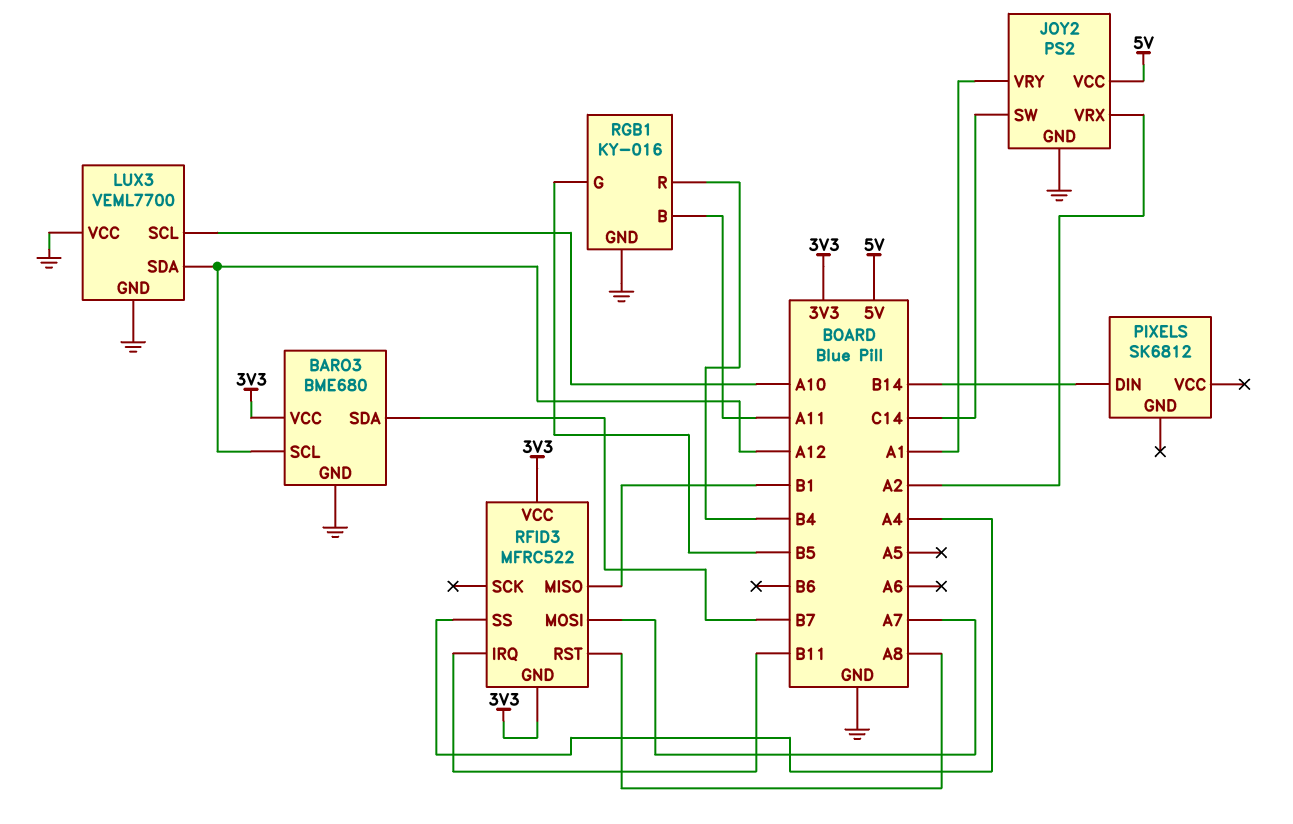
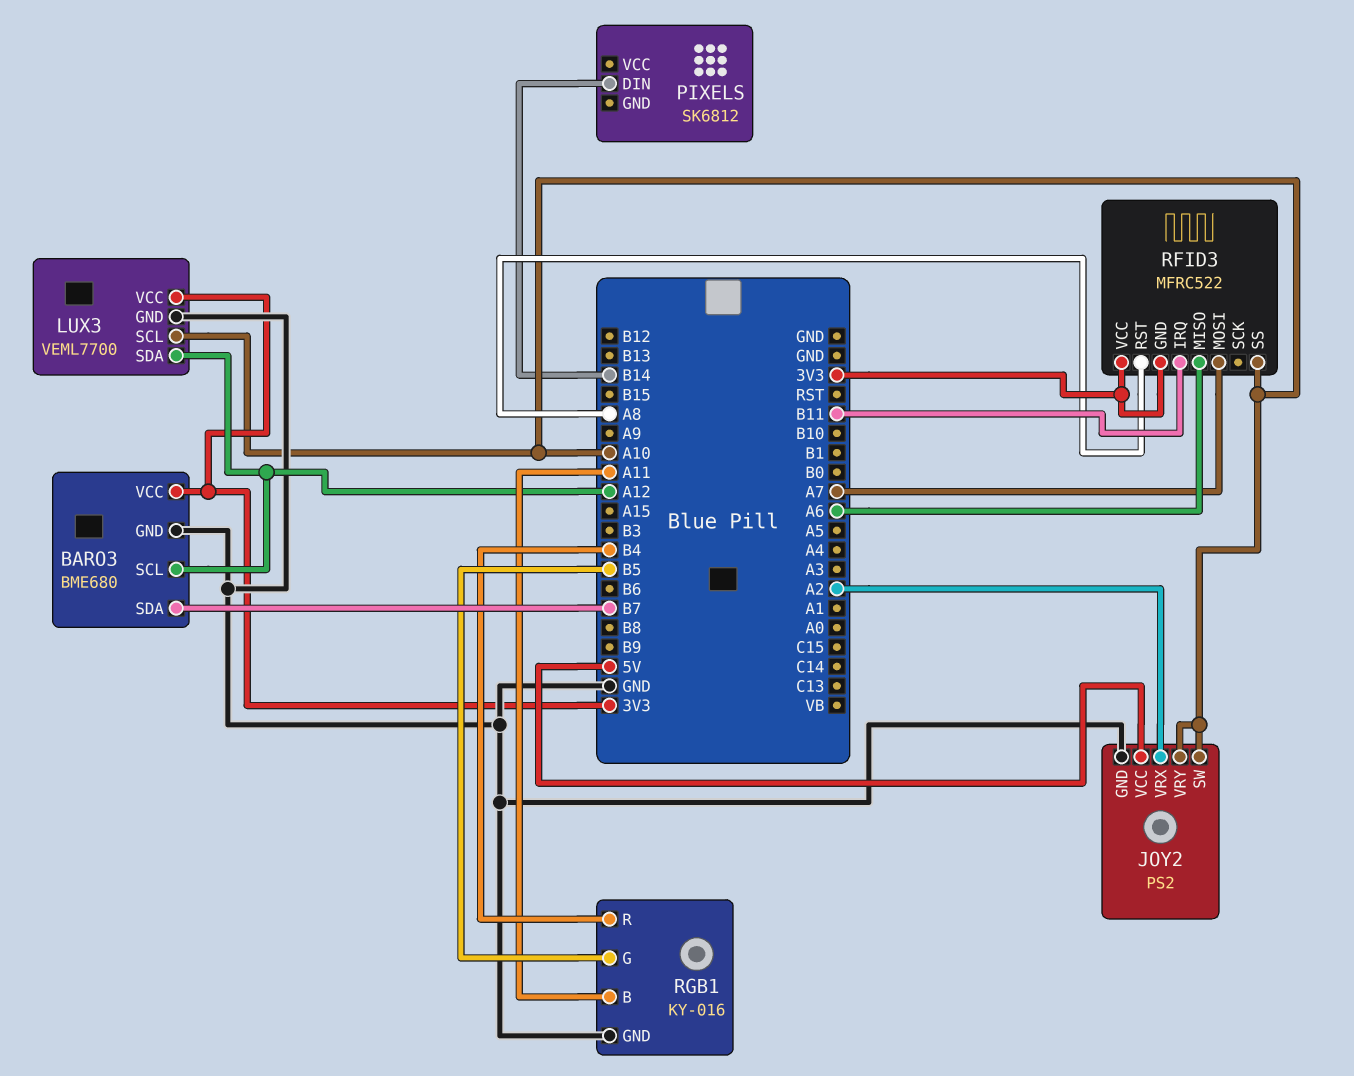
JOY2 pin SW: C14 -> A10
JOY2 pin VRY: A1 -> A10
LUX3 pin VCC: GND -> 3V3
RFID3 pin MISO: B1 -> A6
RFID3 pin SS: A4 -> A10

